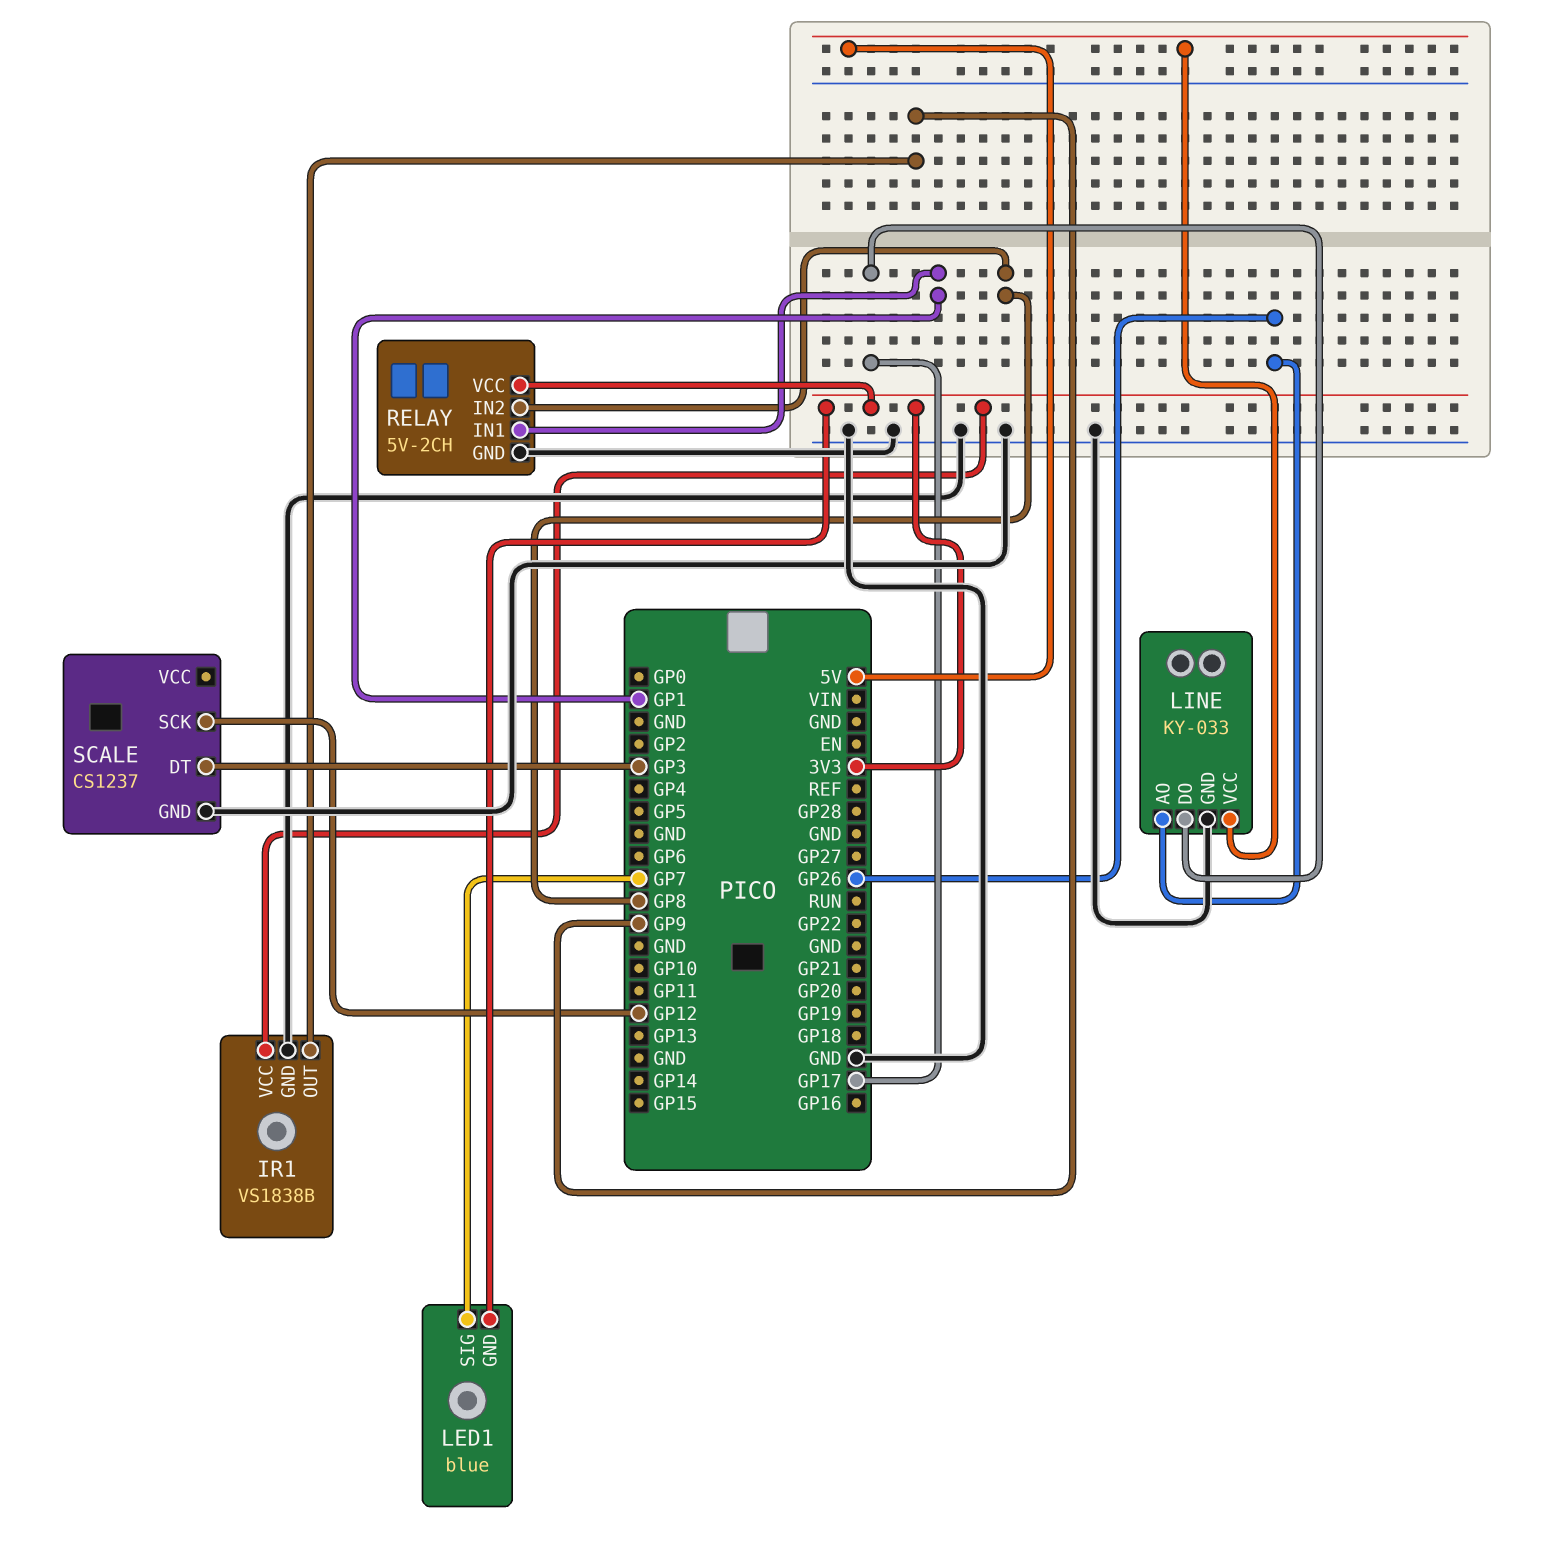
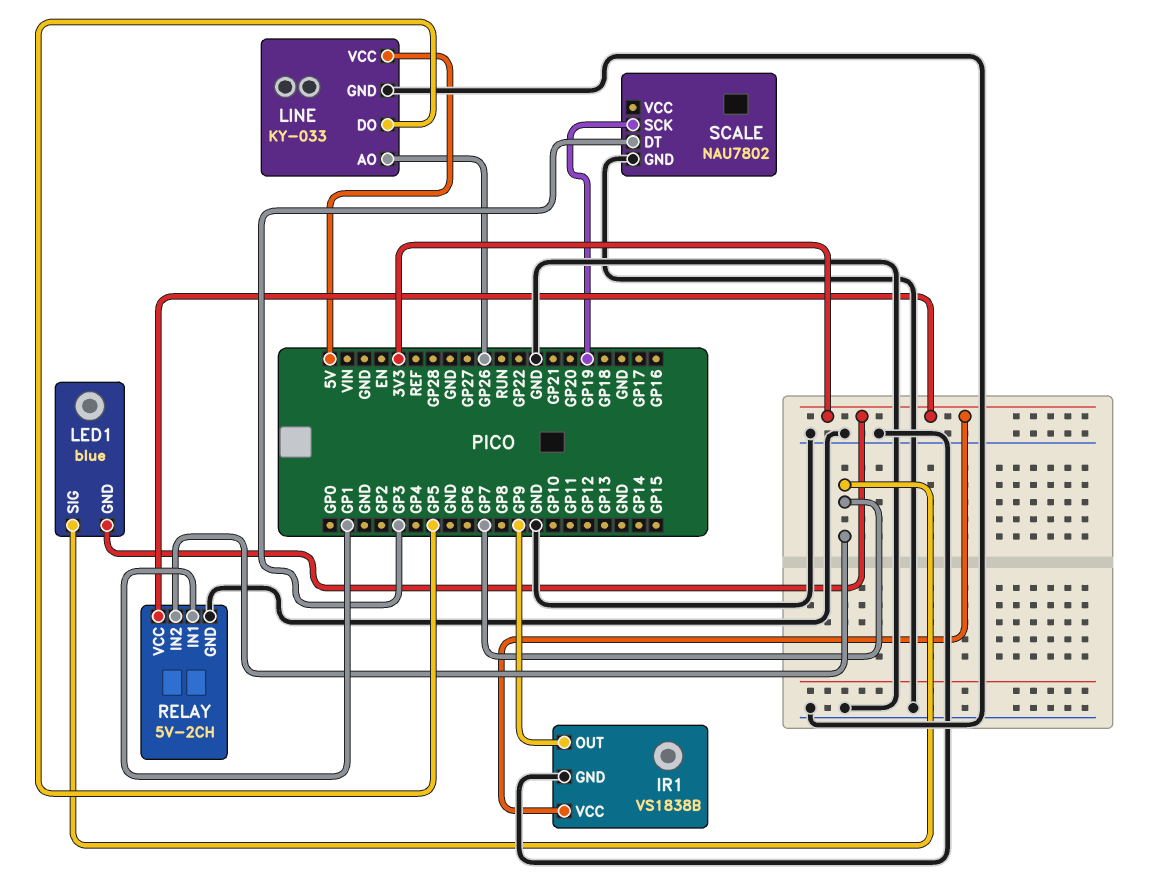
LINE pin DO: GP17 -> GP5
RELAY pin IN2: GP8 -> GP7
SCALE: CS1237 -> NAU7802
SCALE pin SCK: GP12 -> GP19

